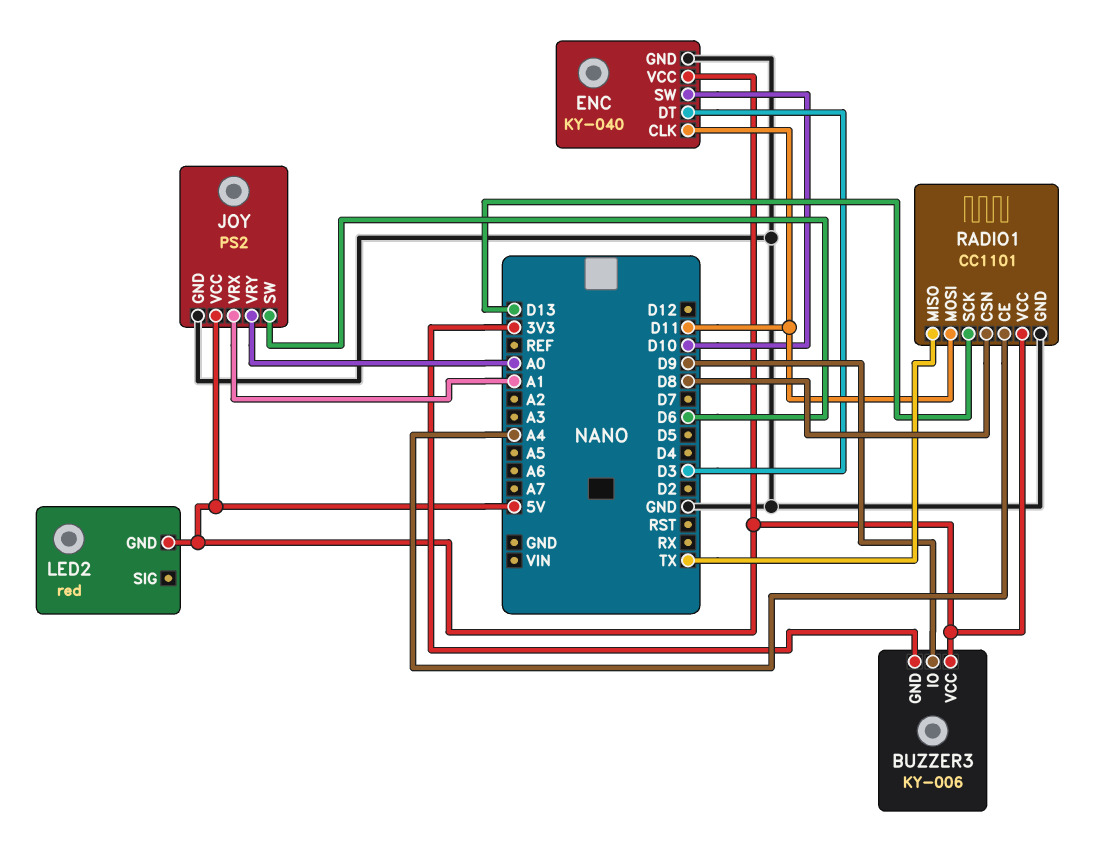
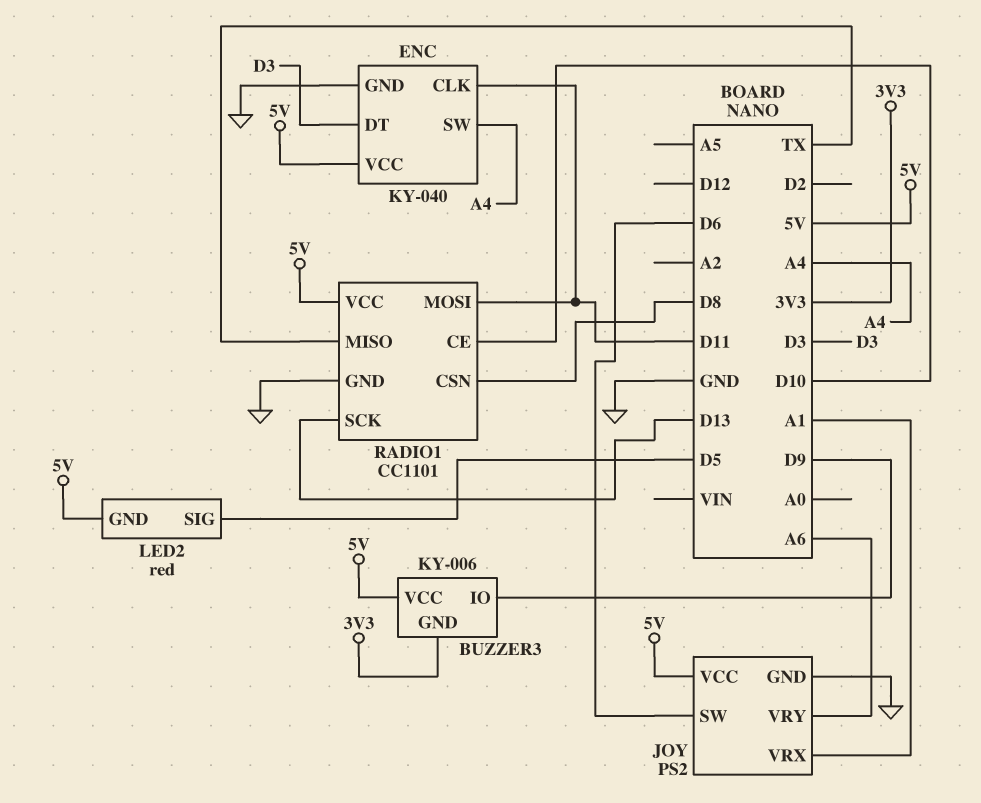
ENC pin SW: D10 -> A4
JOY pin VRY: A0 -> A6
LED2 pin SIG: none -> D5
RADIO1 pin CE: A4 -> D10

